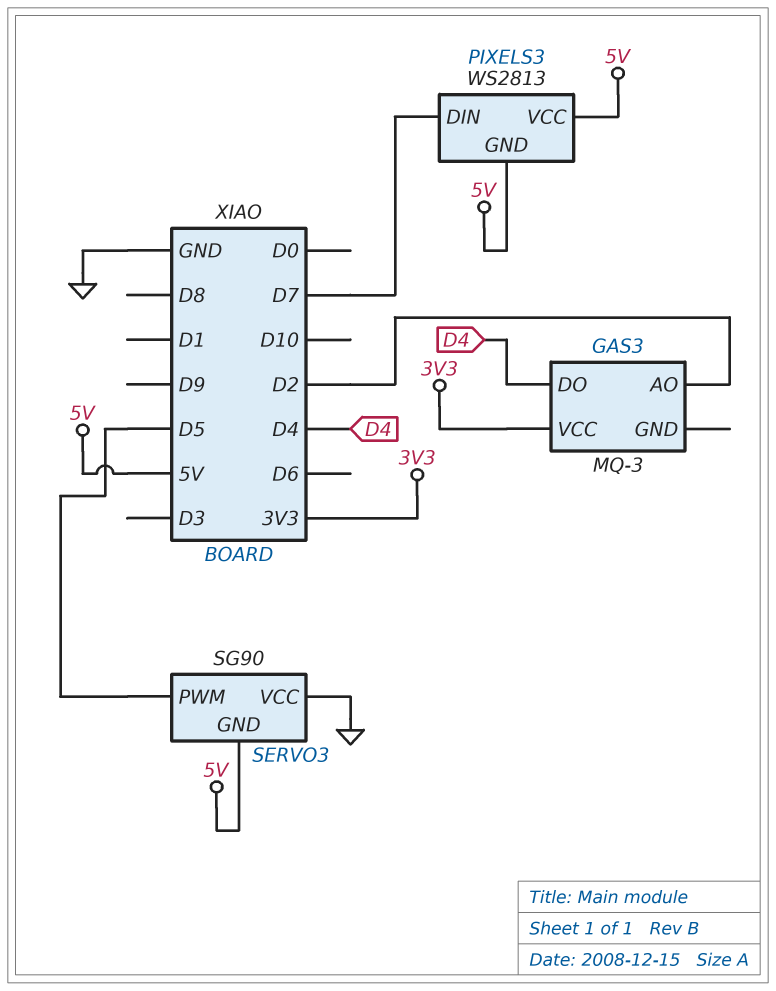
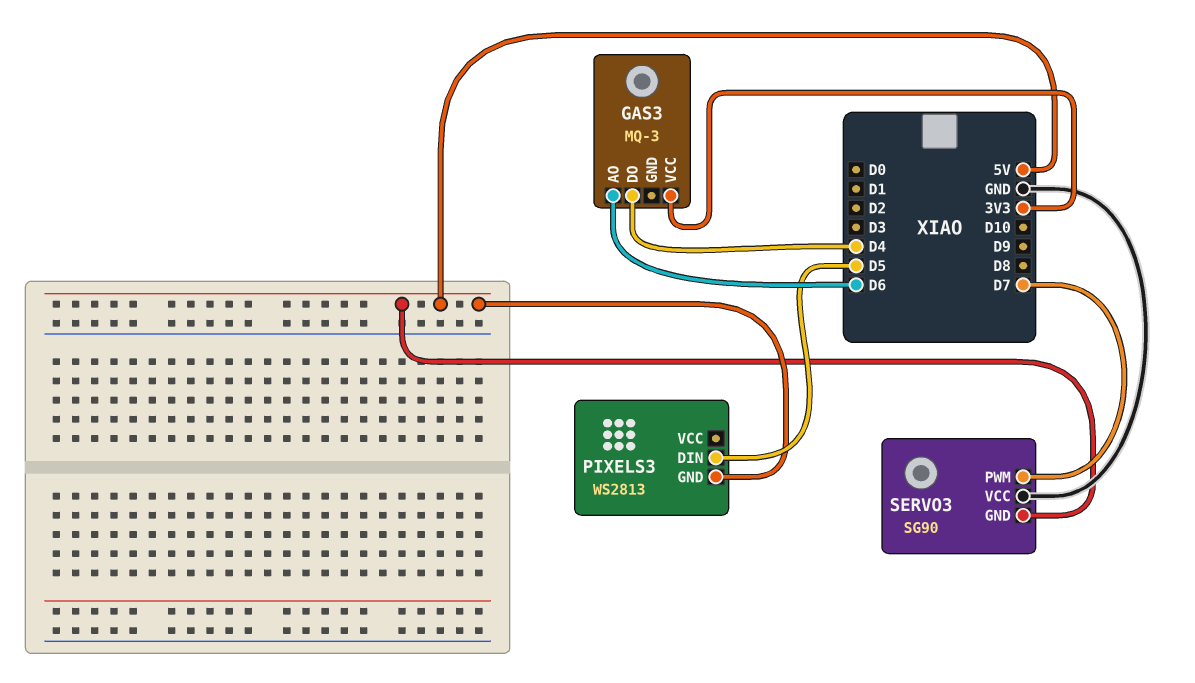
GAS3 pin AO: D2 -> D6
PIXELS3 pin DIN: D7 -> D5
PIXELS3 pin VCC: 5V -> none
SERVO3 pin PWM: D5 -> D7

